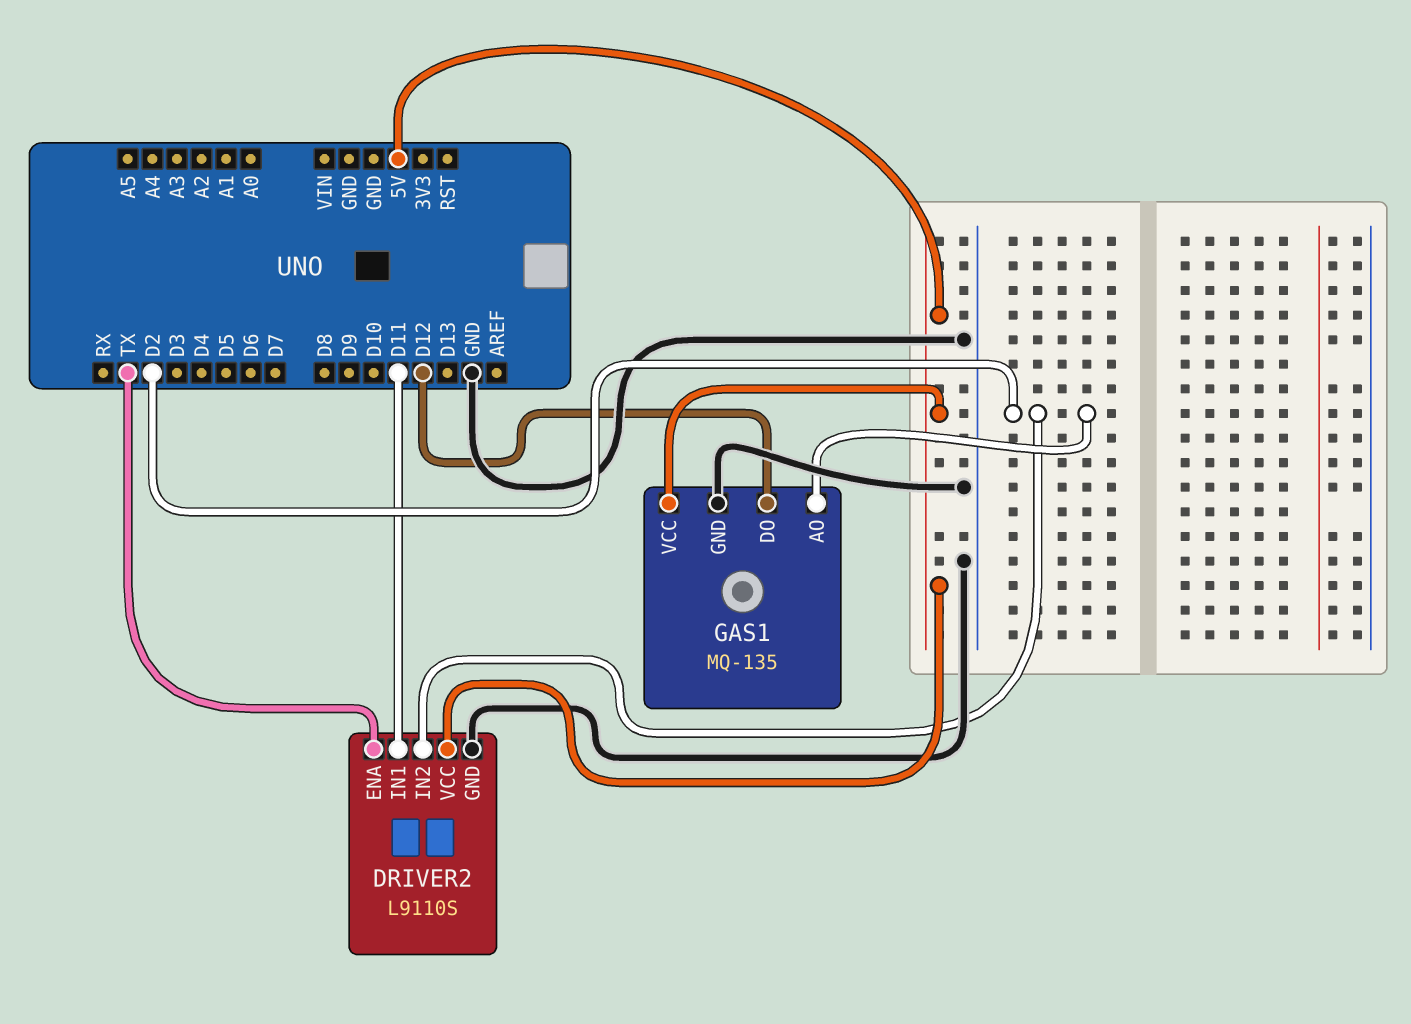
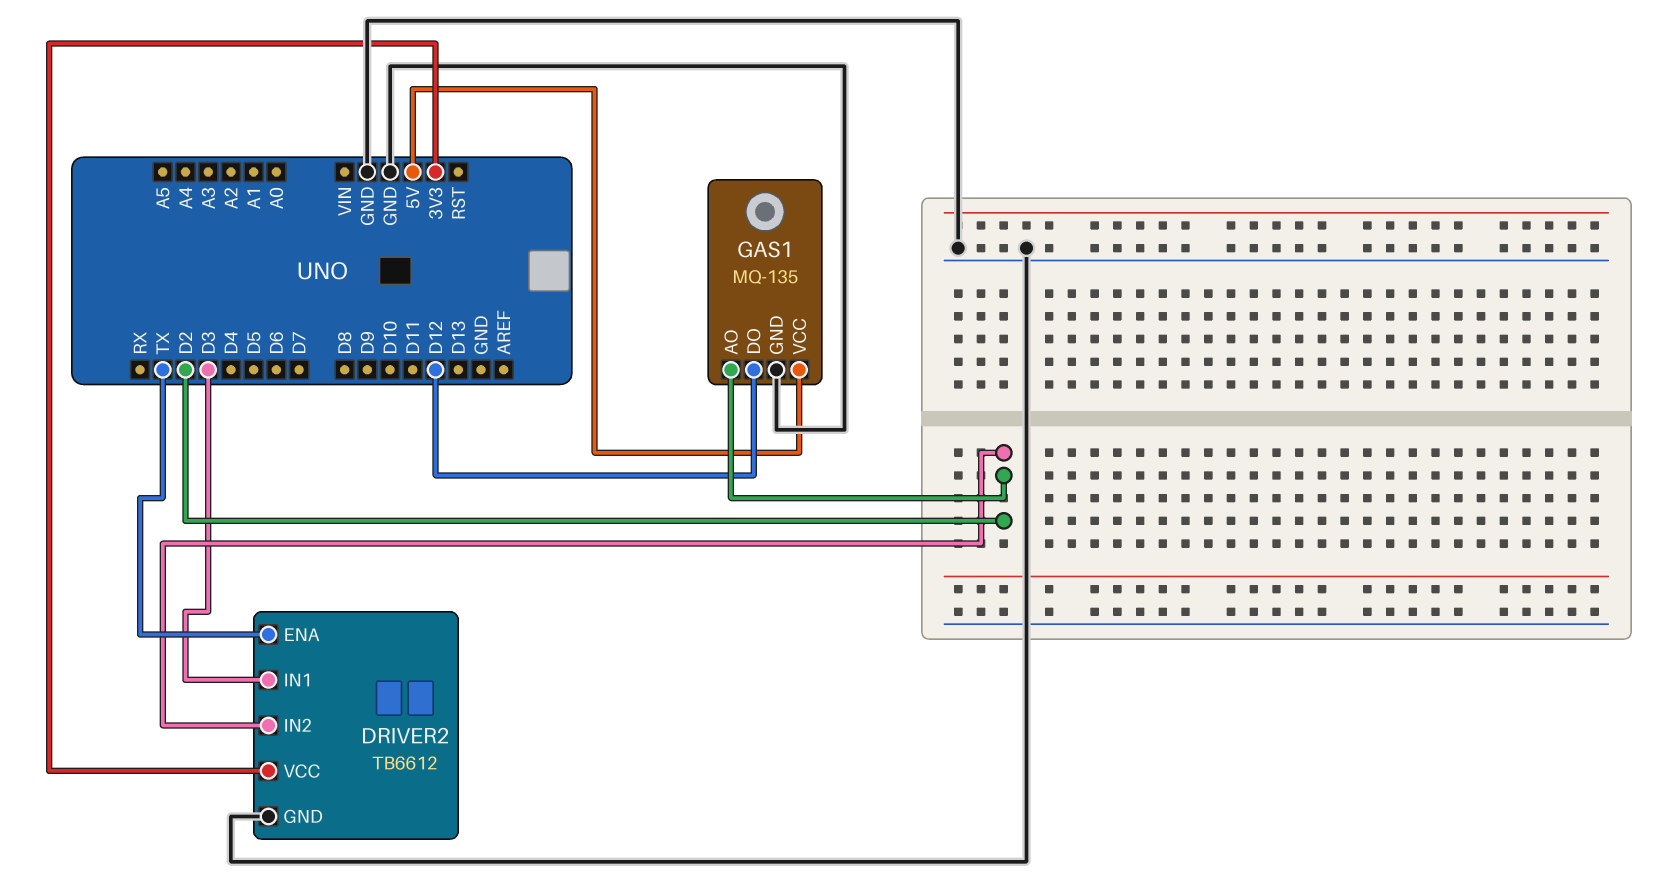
DRIVER2: L9110S -> TB6612
DRIVER2 pin IN1: D11 -> D3
DRIVER2 pin VCC: 5V -> 3V3

